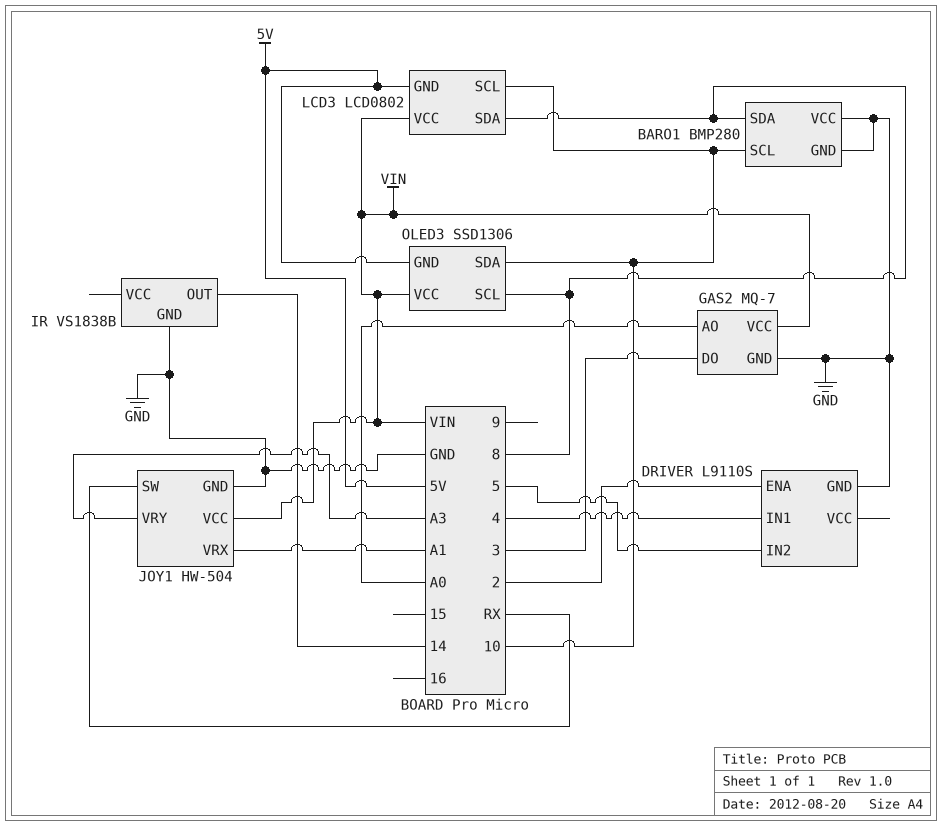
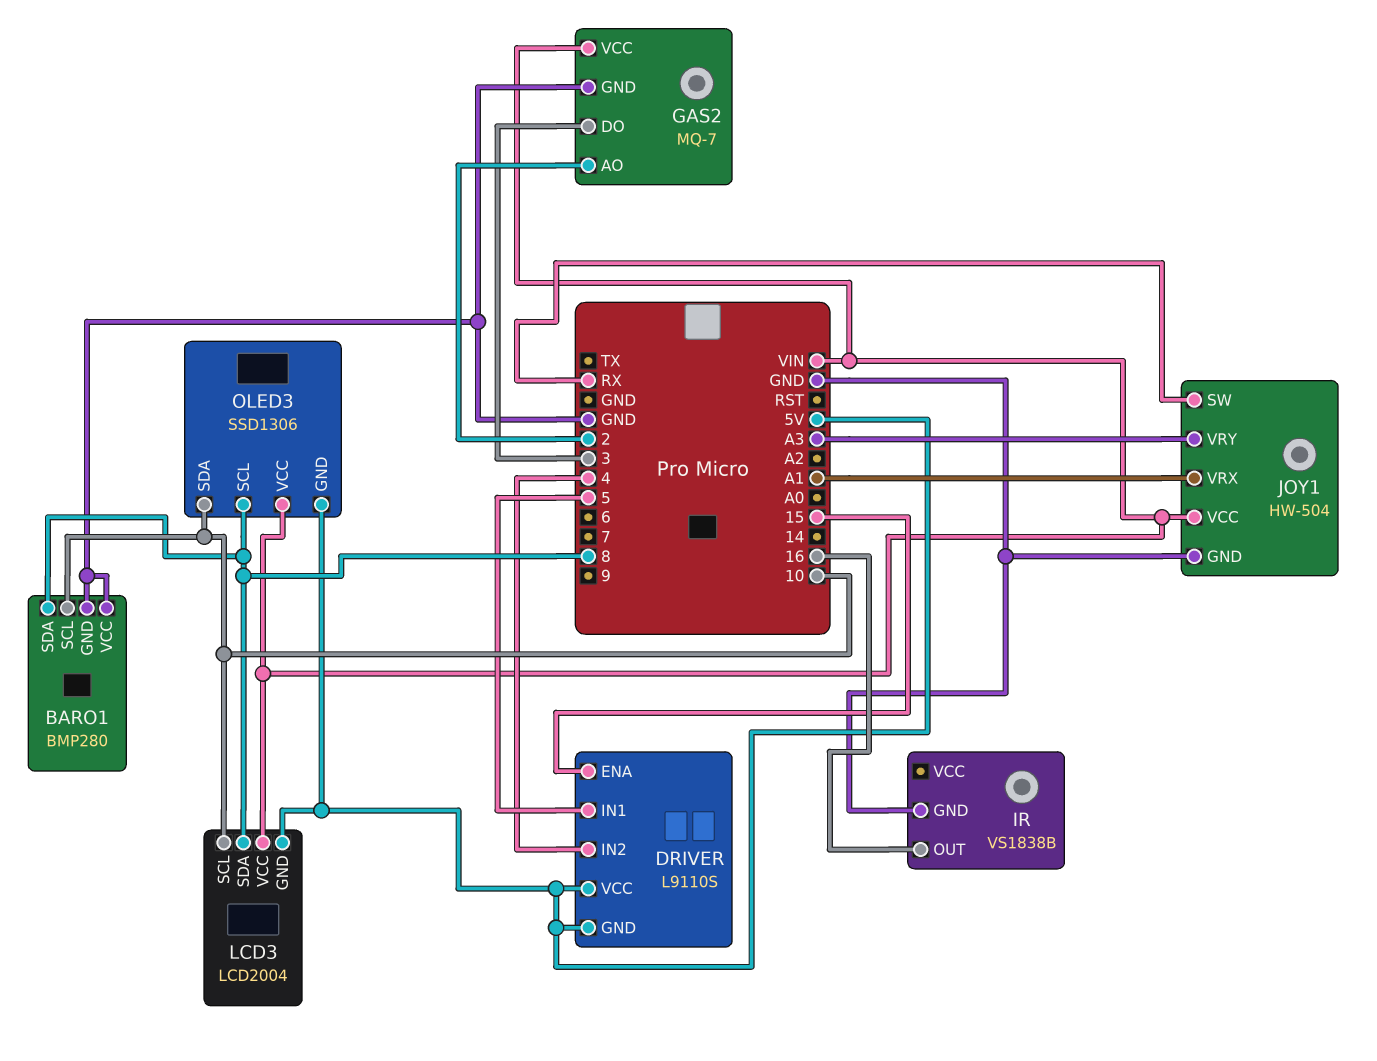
DRIVER pin ENA: 2 -> 15
DRIVER pin GND: GND -> 5V
DRIVER pin IN1: 4 -> 5
DRIVER pin IN2: 5 -> 4
DRIVER pin VCC: none -> 5V
GAS2 pin AO: A0 -> 2
IR pin OUT: 14 -> 16
LCD3: LCD0802 -> LCD2004

